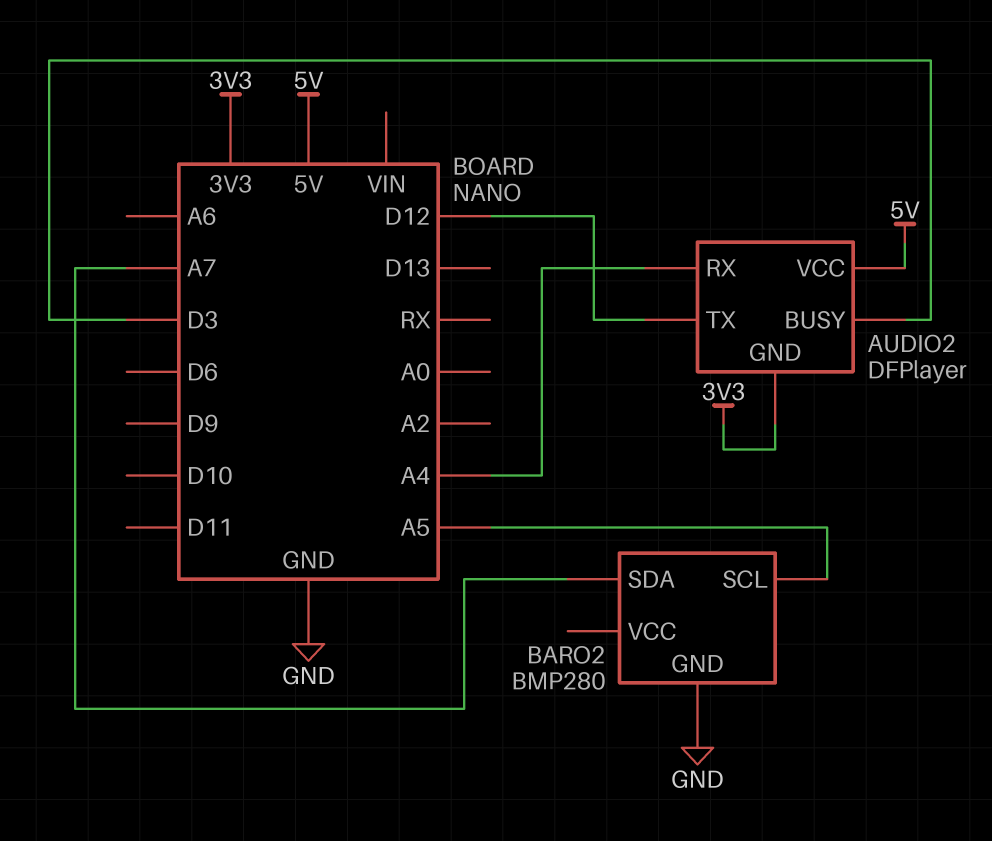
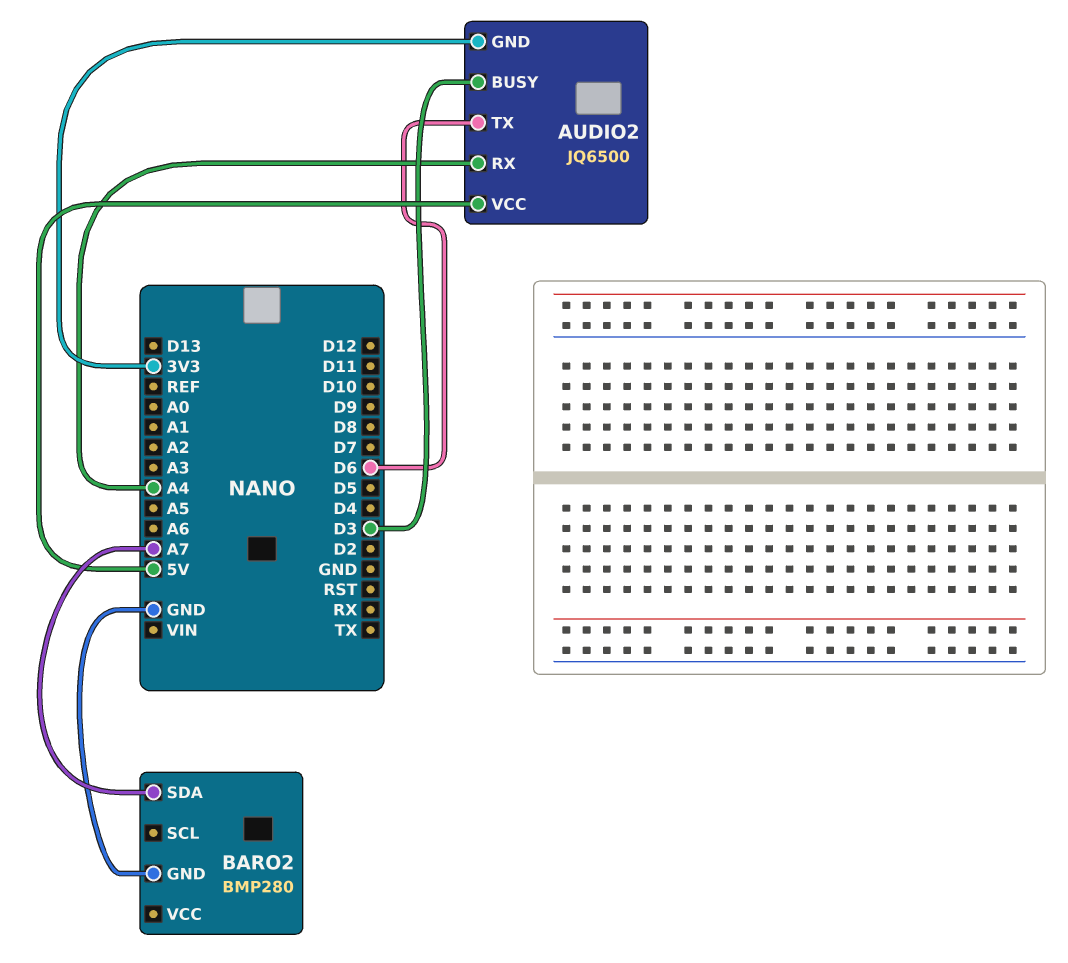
AUDIO2: DFPlayer -> JQ6500
AUDIO2 pin TX: D12 -> D6
BARO2 pin SCL: A5 -> none

